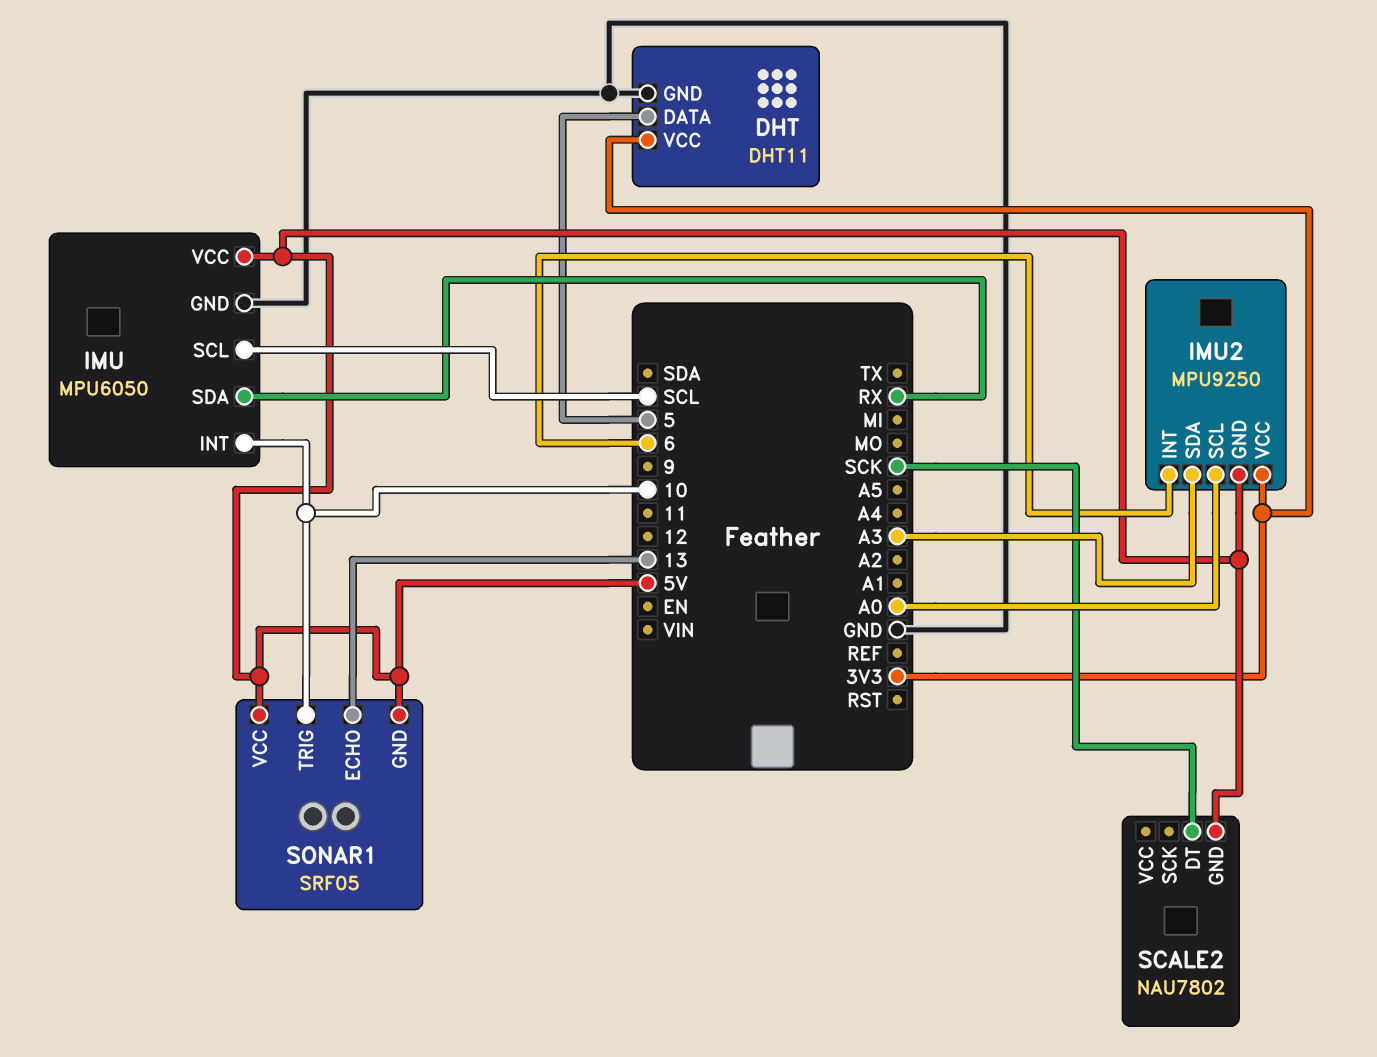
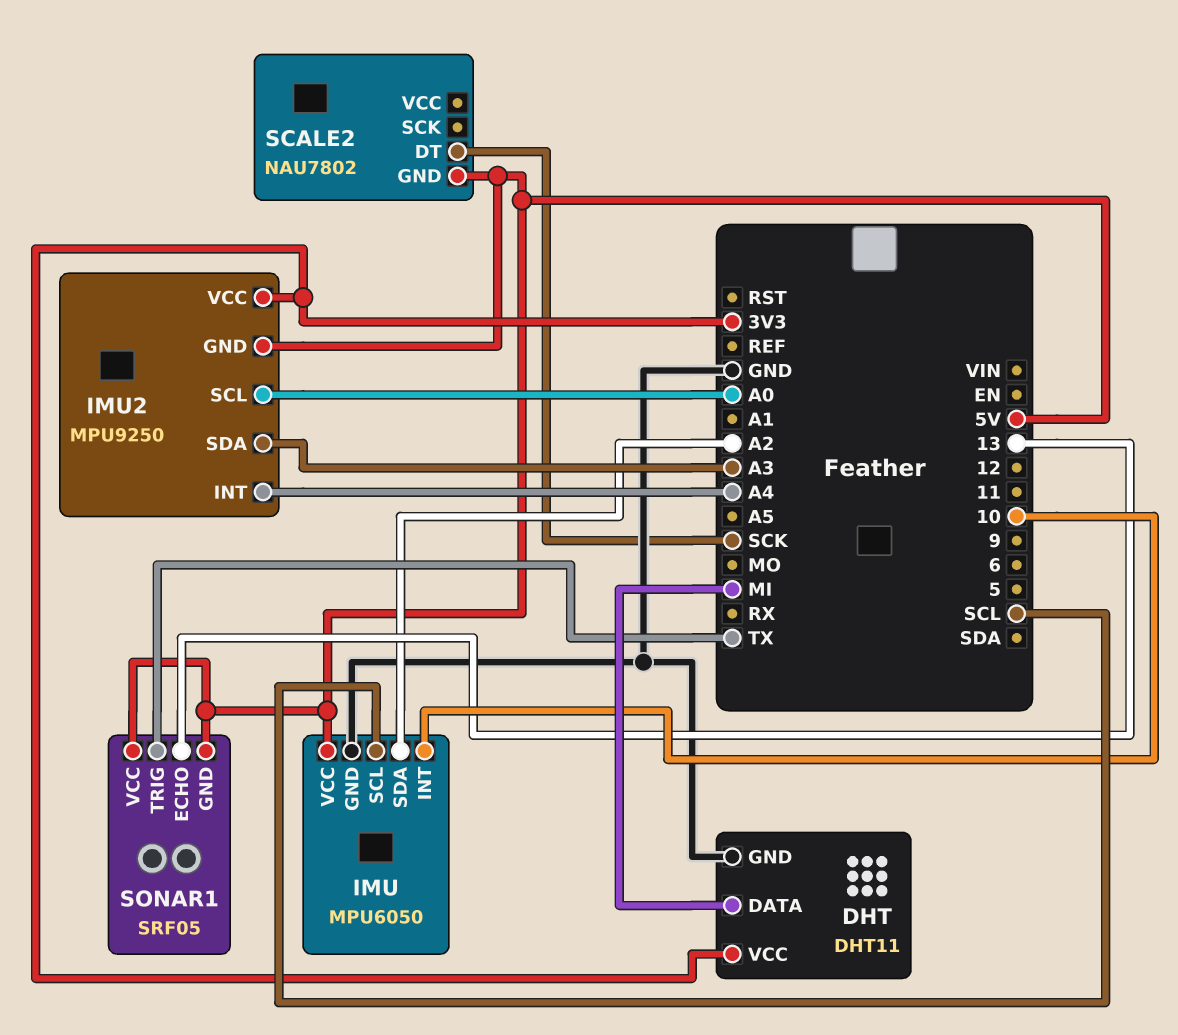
DHT pin DATA: 5 -> MI
IMU pin SDA: RX -> A2
IMU2 pin INT: 6 -> A4
SONAR1 pin TRIG: 10 -> TX

